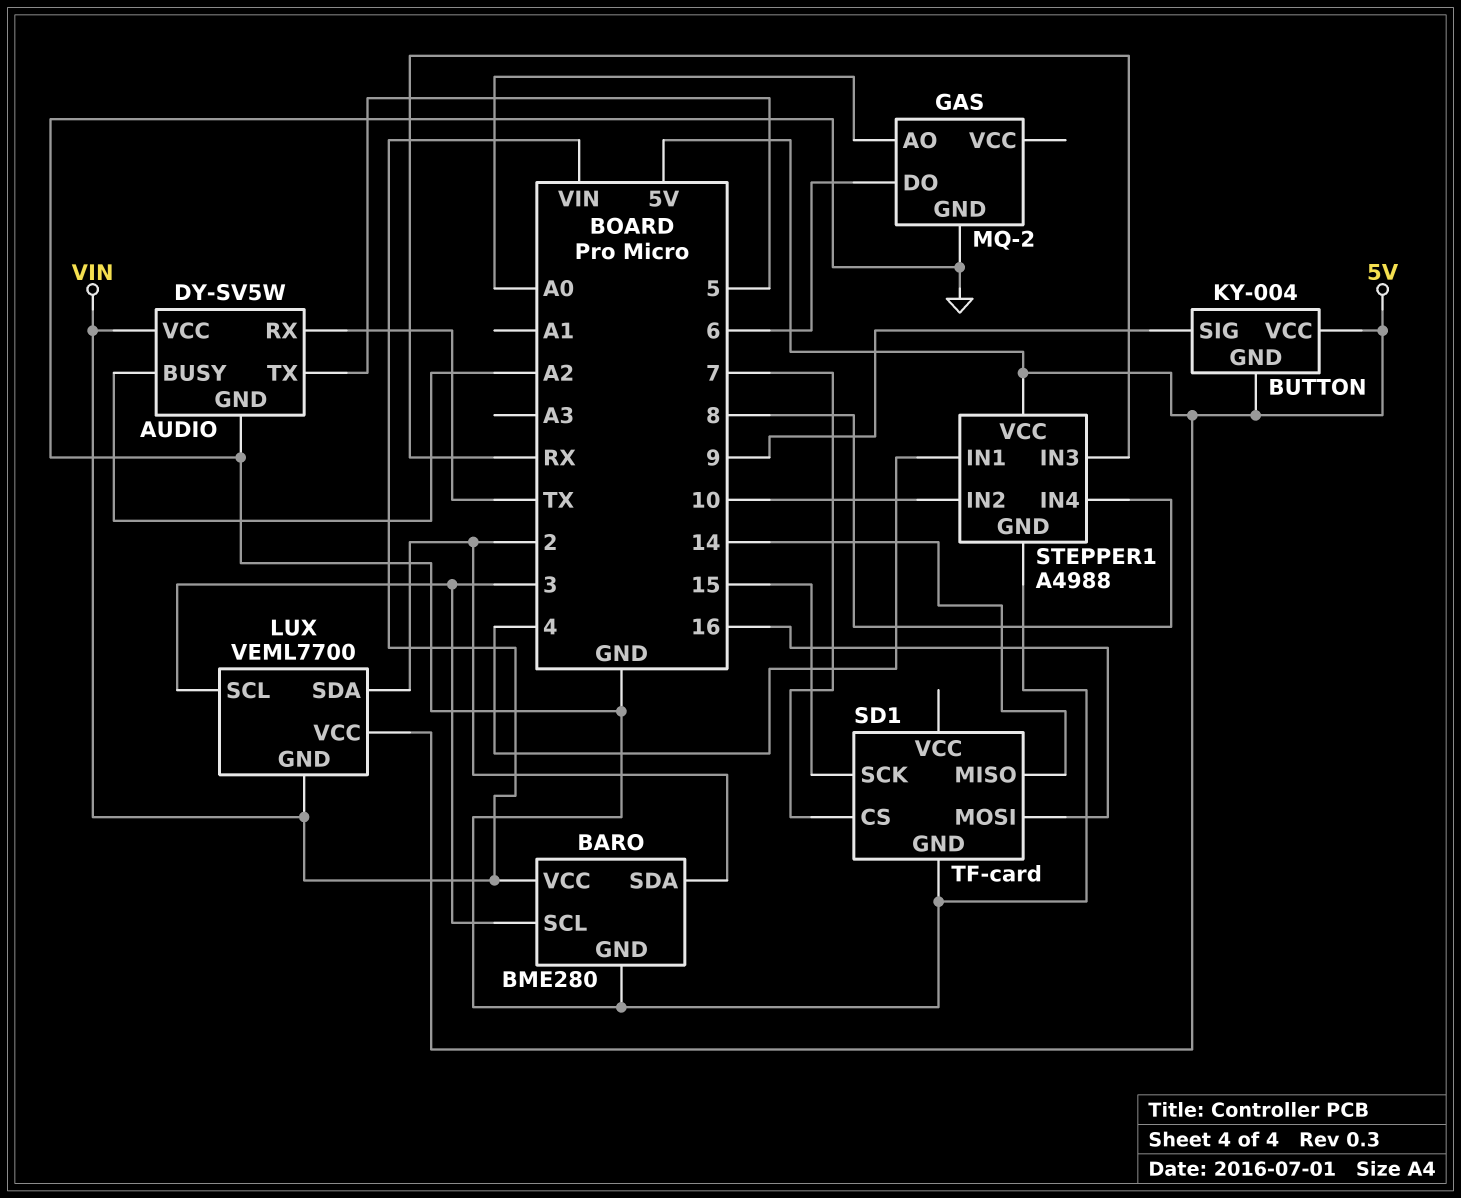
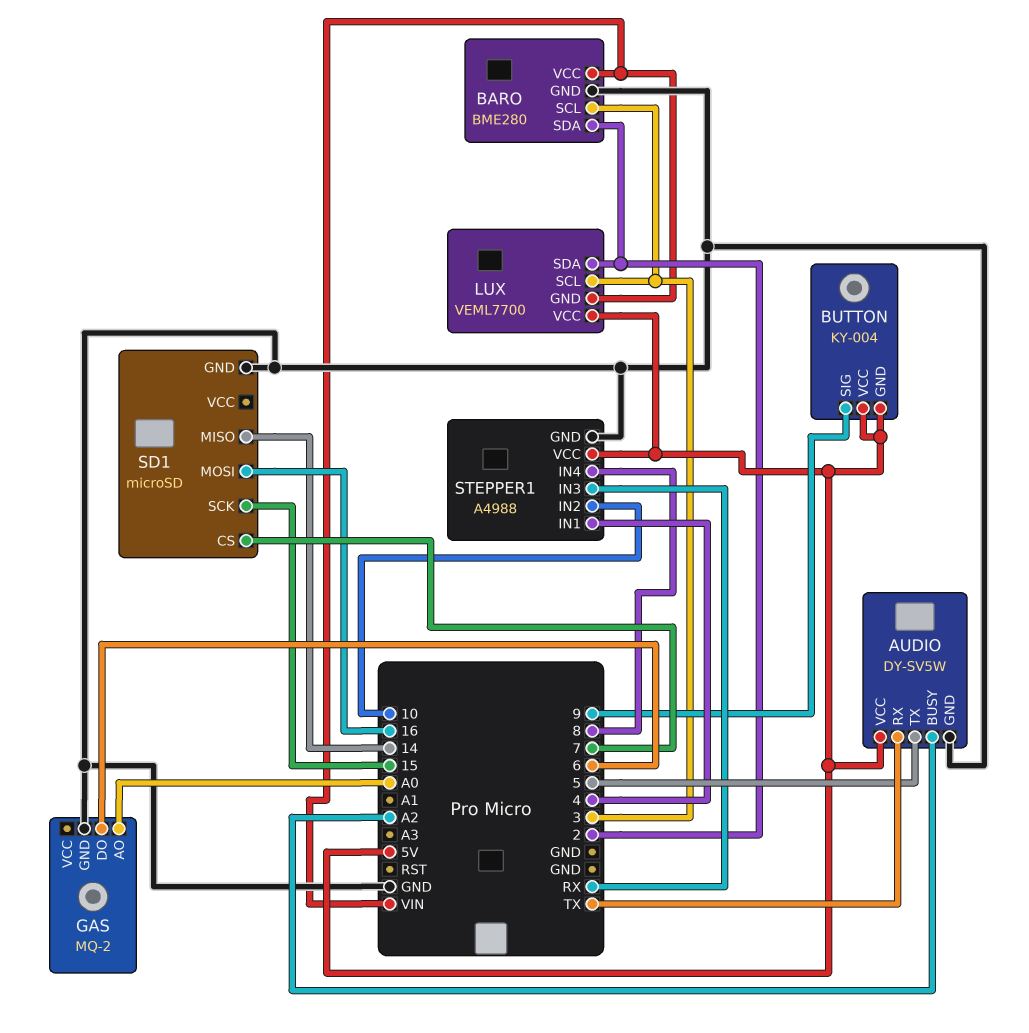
AUDIO pin VCC: VIN -> 5V
SD1: TF-card -> microSD

